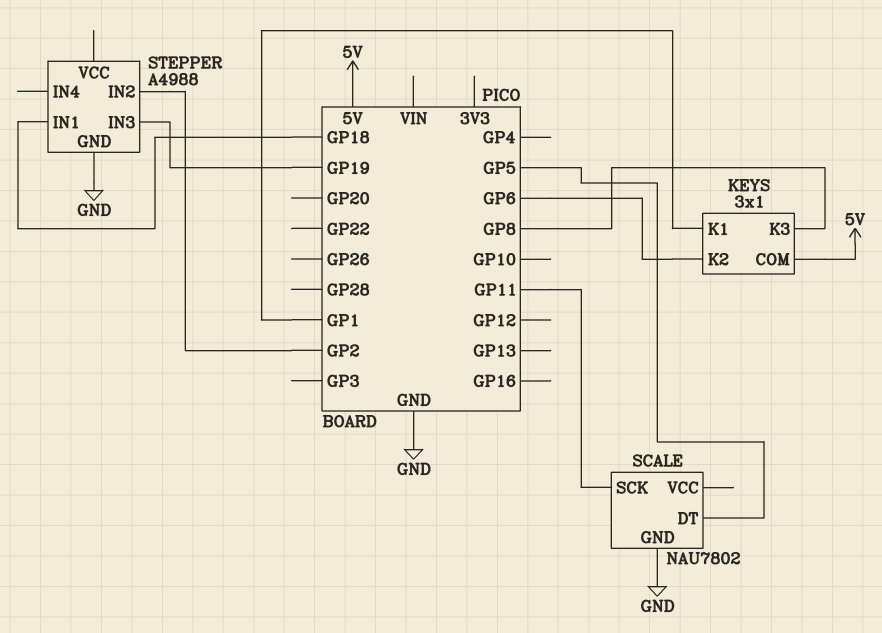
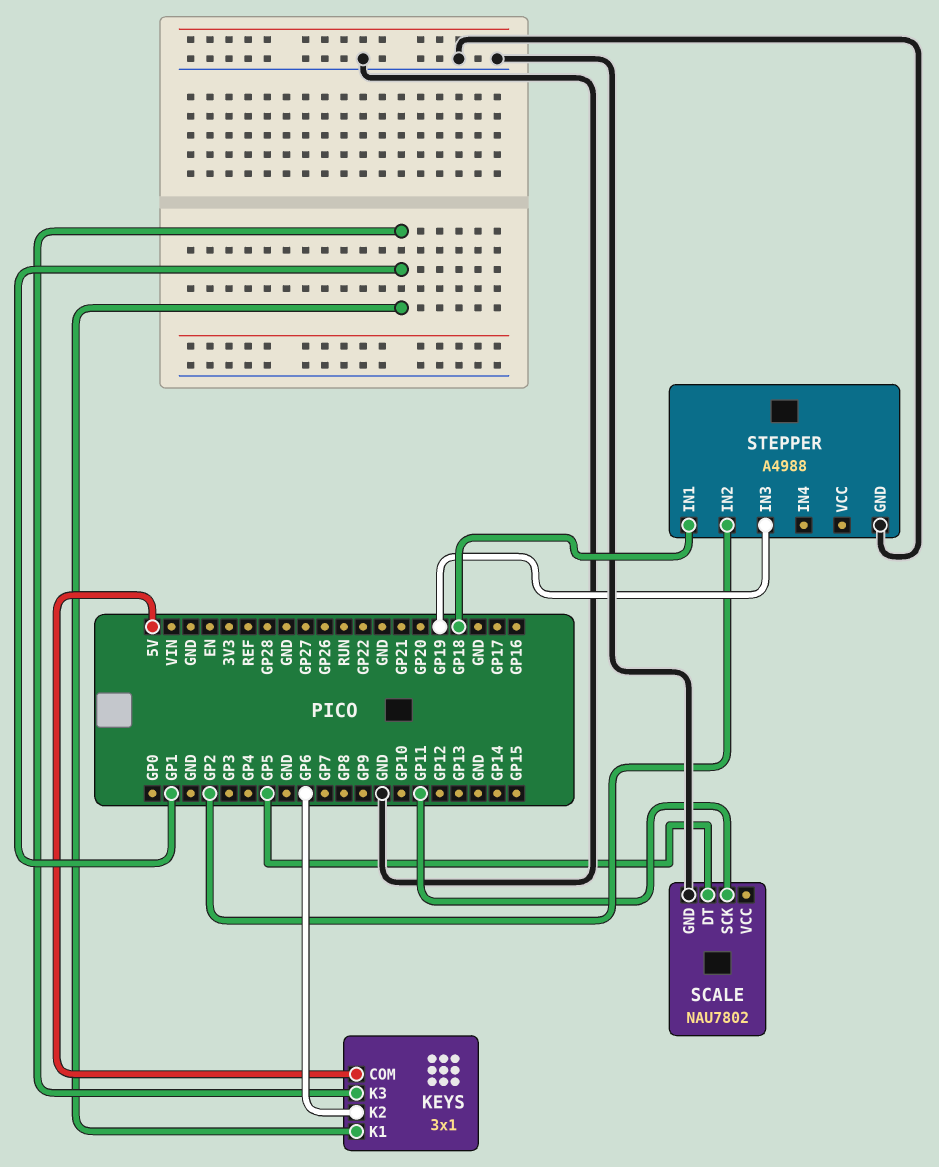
KEYS pin K3: GP8 -> GP1

